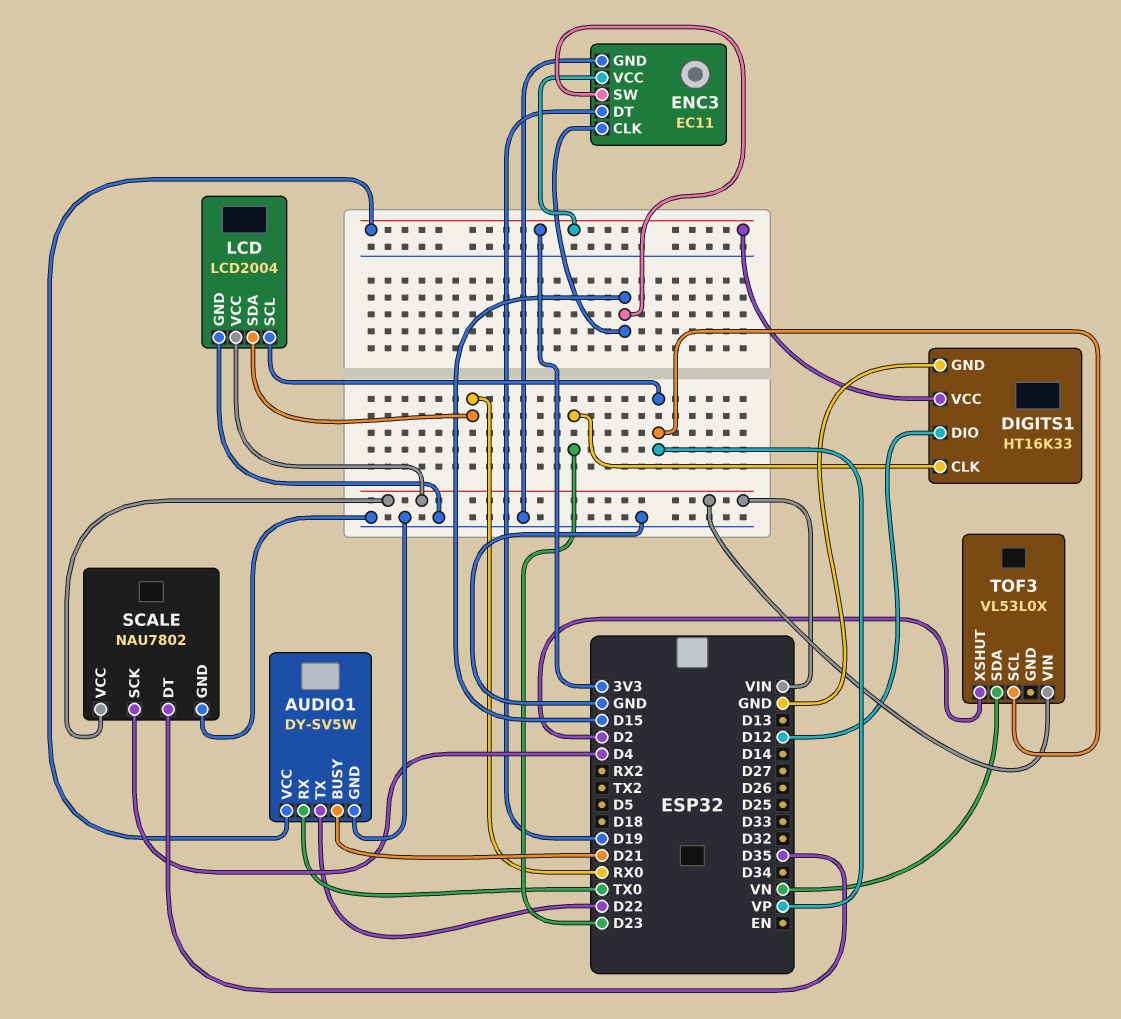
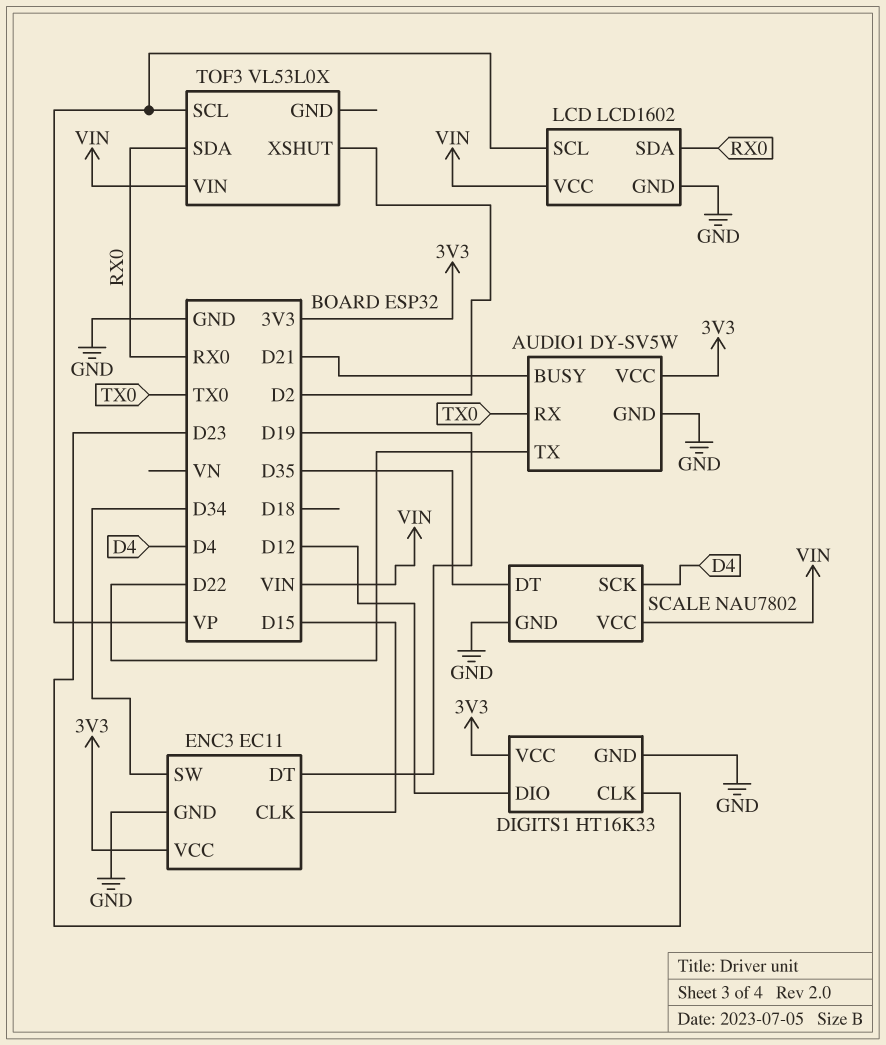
ENC3 pin SW: D15 -> D34
LCD: LCD2004 -> LCD1602
TOF3 pin SDA: VN -> RX0

